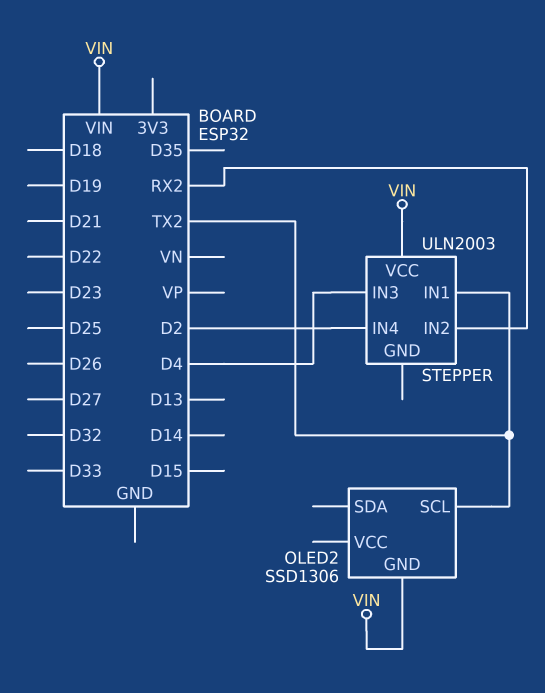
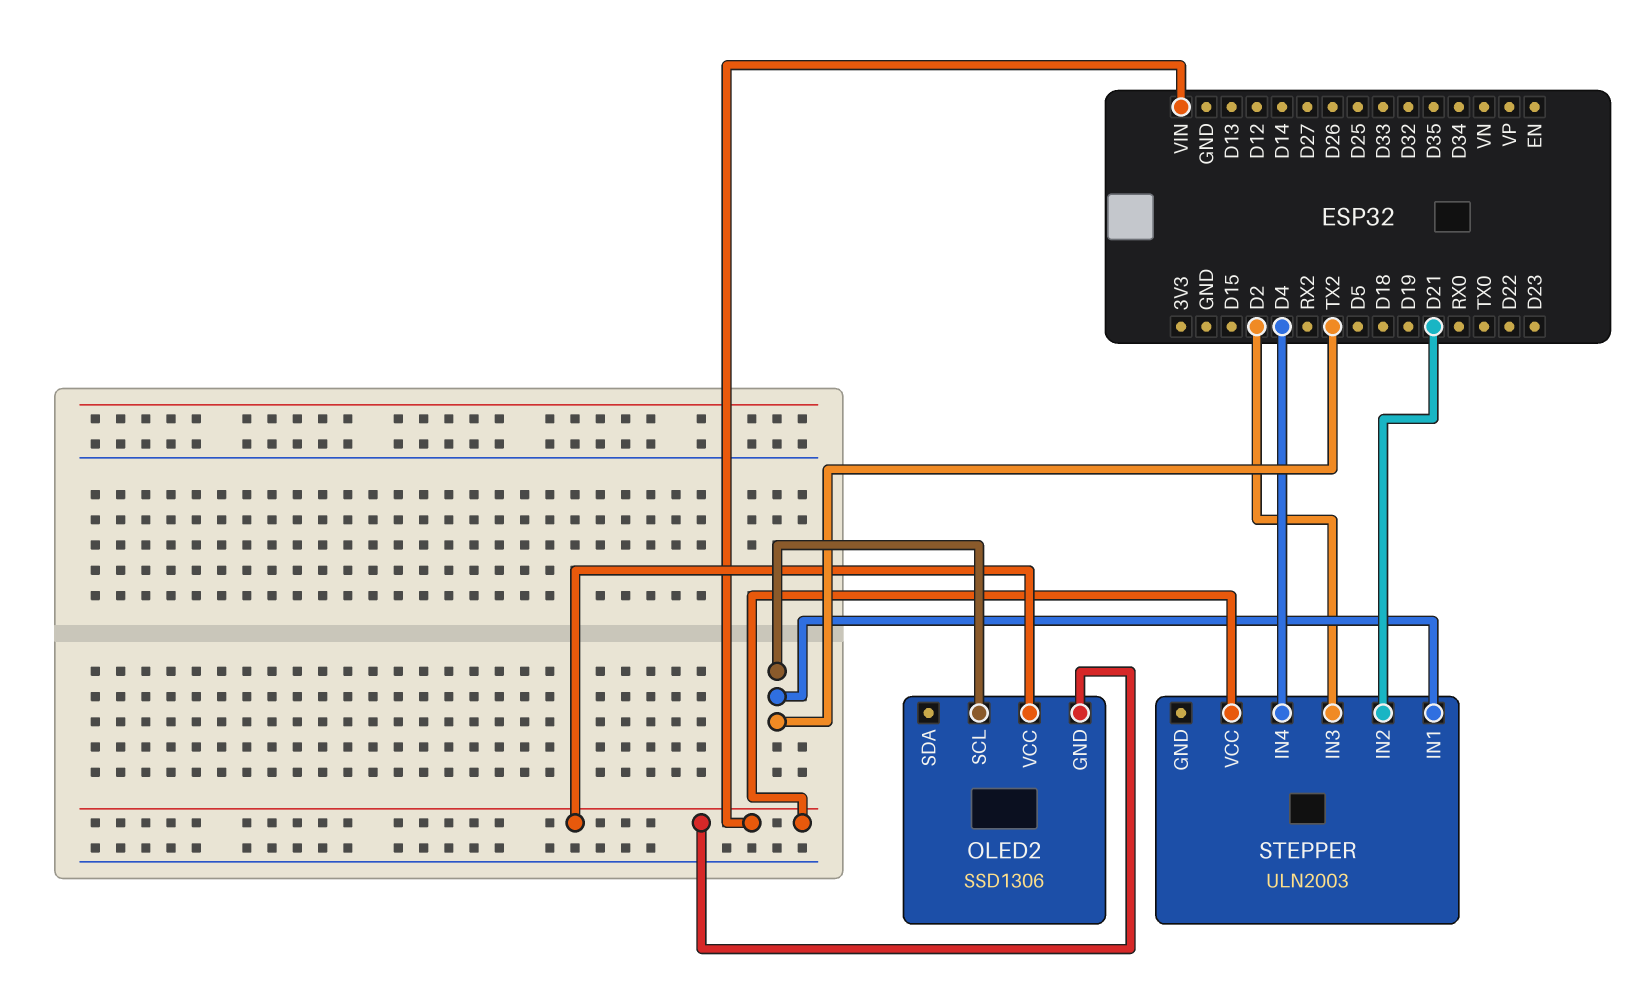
OLED2 pin VCC: none -> VIN
STEPPER pin IN2: RX2 -> D21
STEPPER pin IN3: D4 -> D2
STEPPER pin IN4: D2 -> D4

